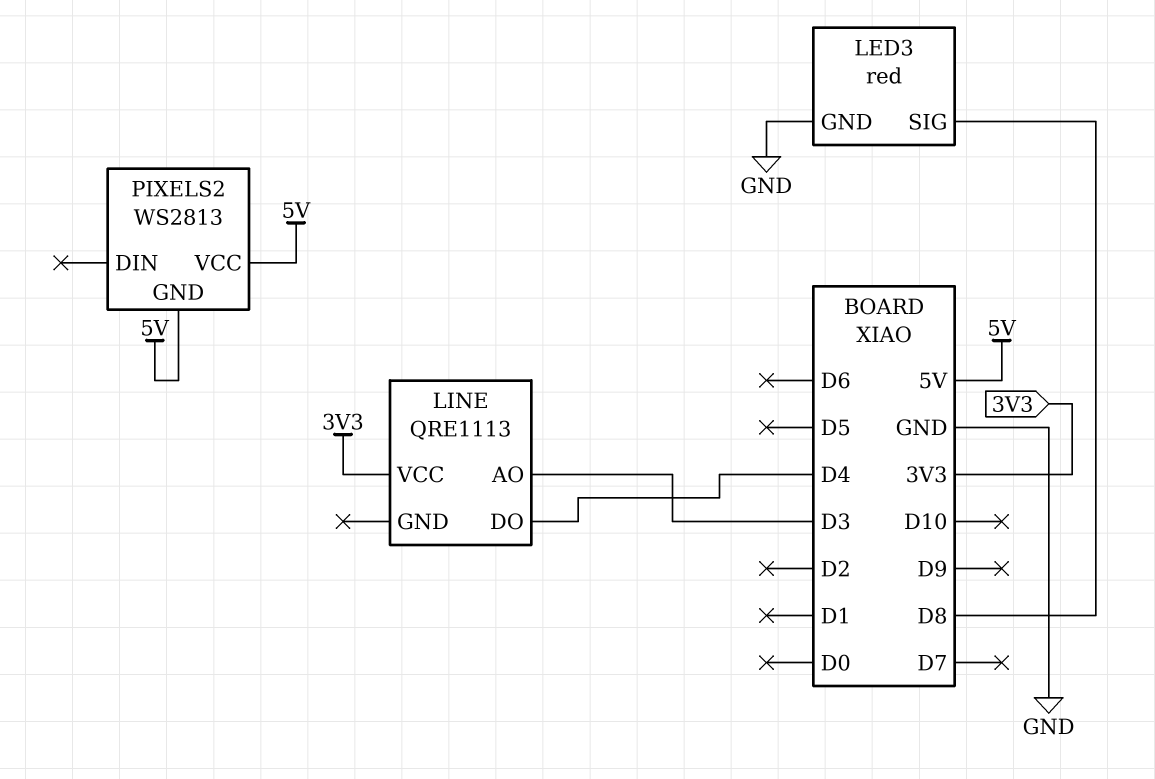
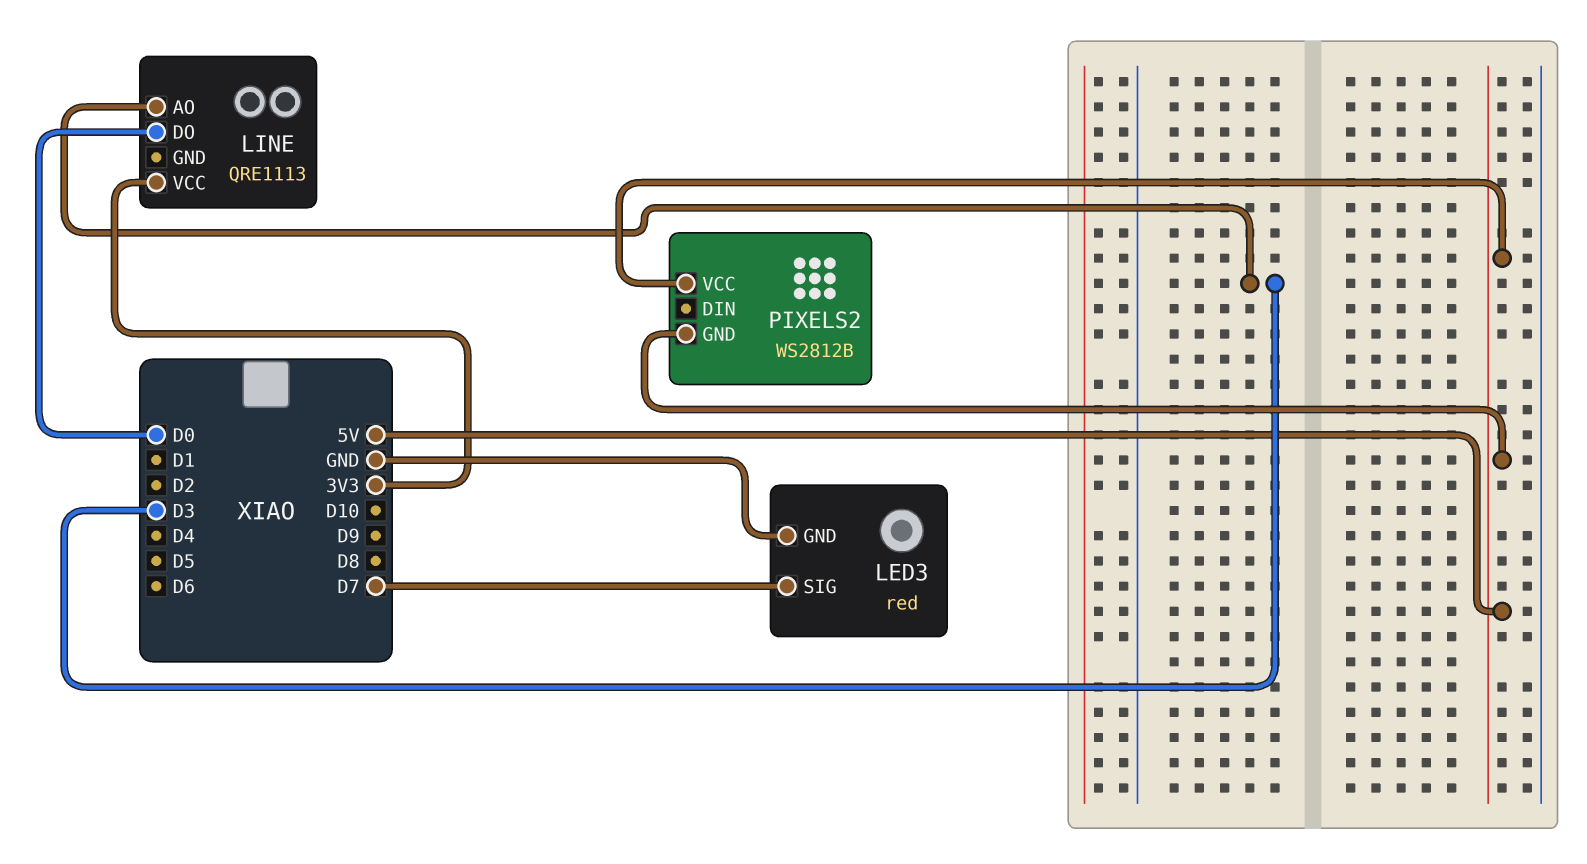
LED3 pin SIG: D8 -> D7
LINE pin DO: D4 -> D0
PIXELS2: WS2813 -> WS2812B

